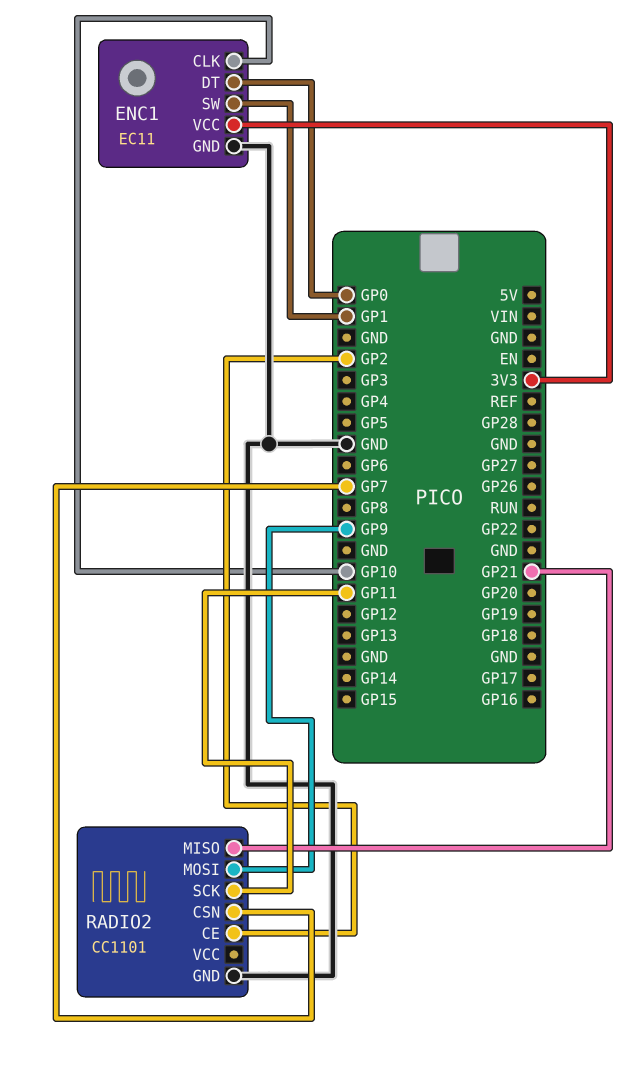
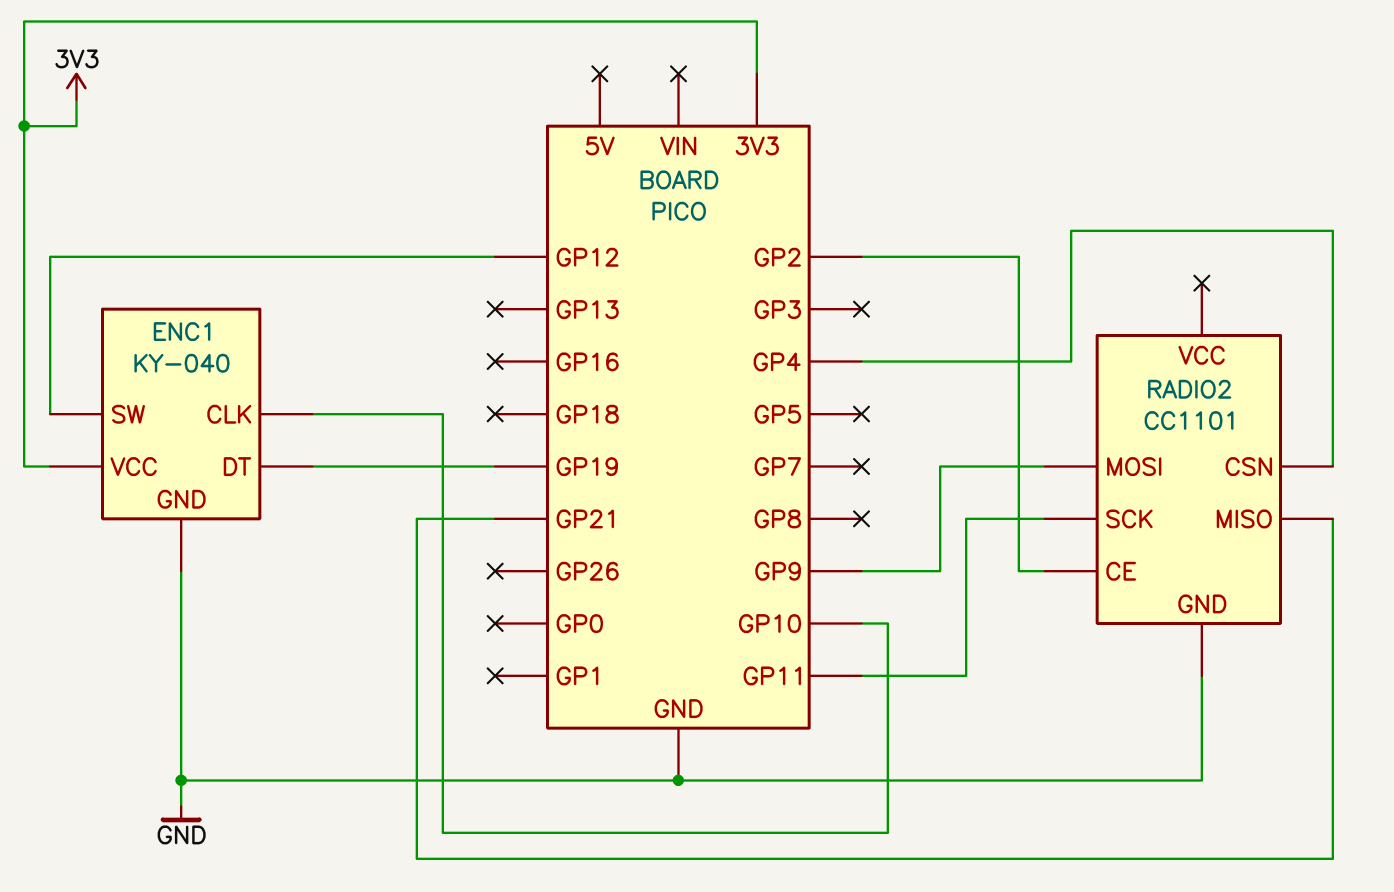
ENC1: EC11 -> KY-040
ENC1 pin DT: GP0 -> GP19
ENC1 pin SW: GP1 -> GP12
RADIO2 pin CSN: GP7 -> GP4

